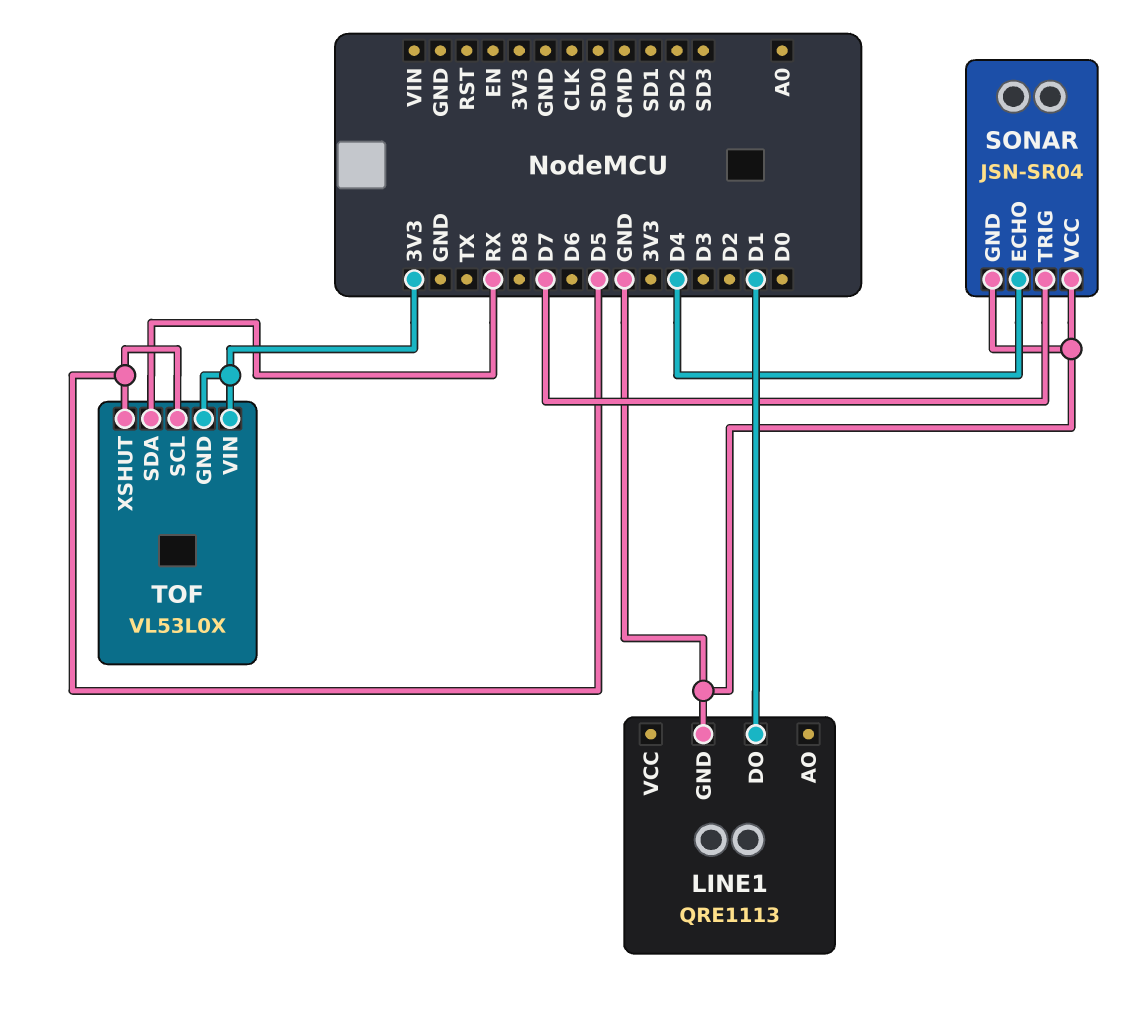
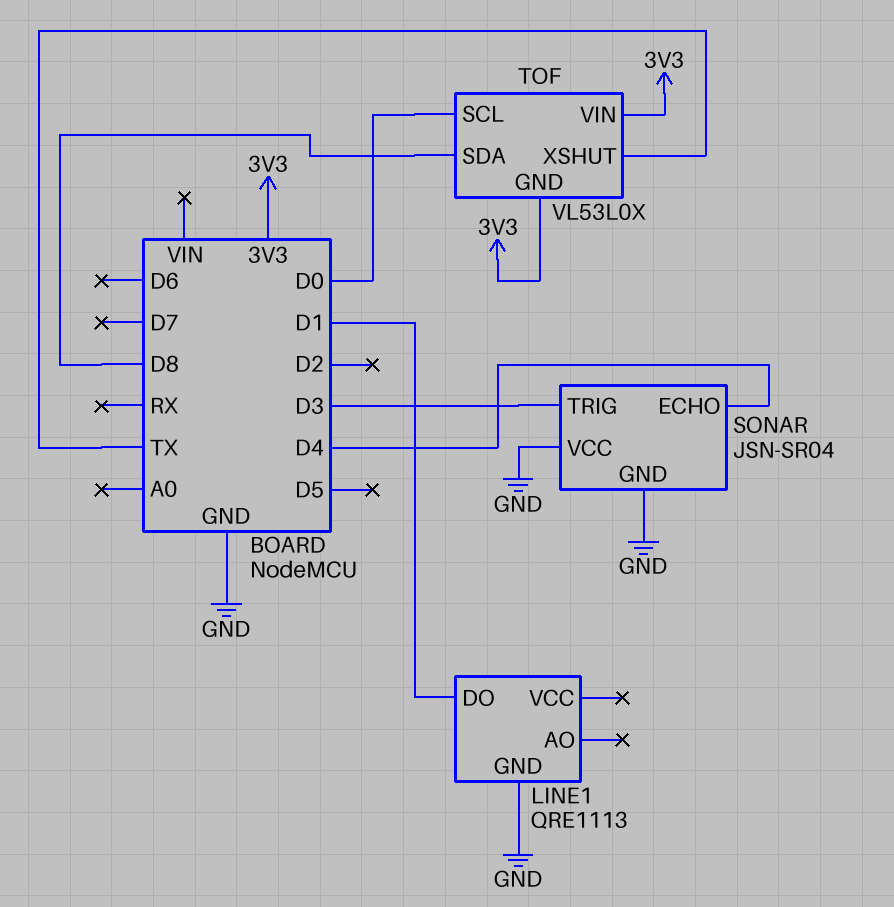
SONAR pin TRIG: D7 -> D3
TOF pin SCL: D5 -> D0
TOF pin SDA: RX -> D8
TOF pin XSHUT: D5 -> TX

